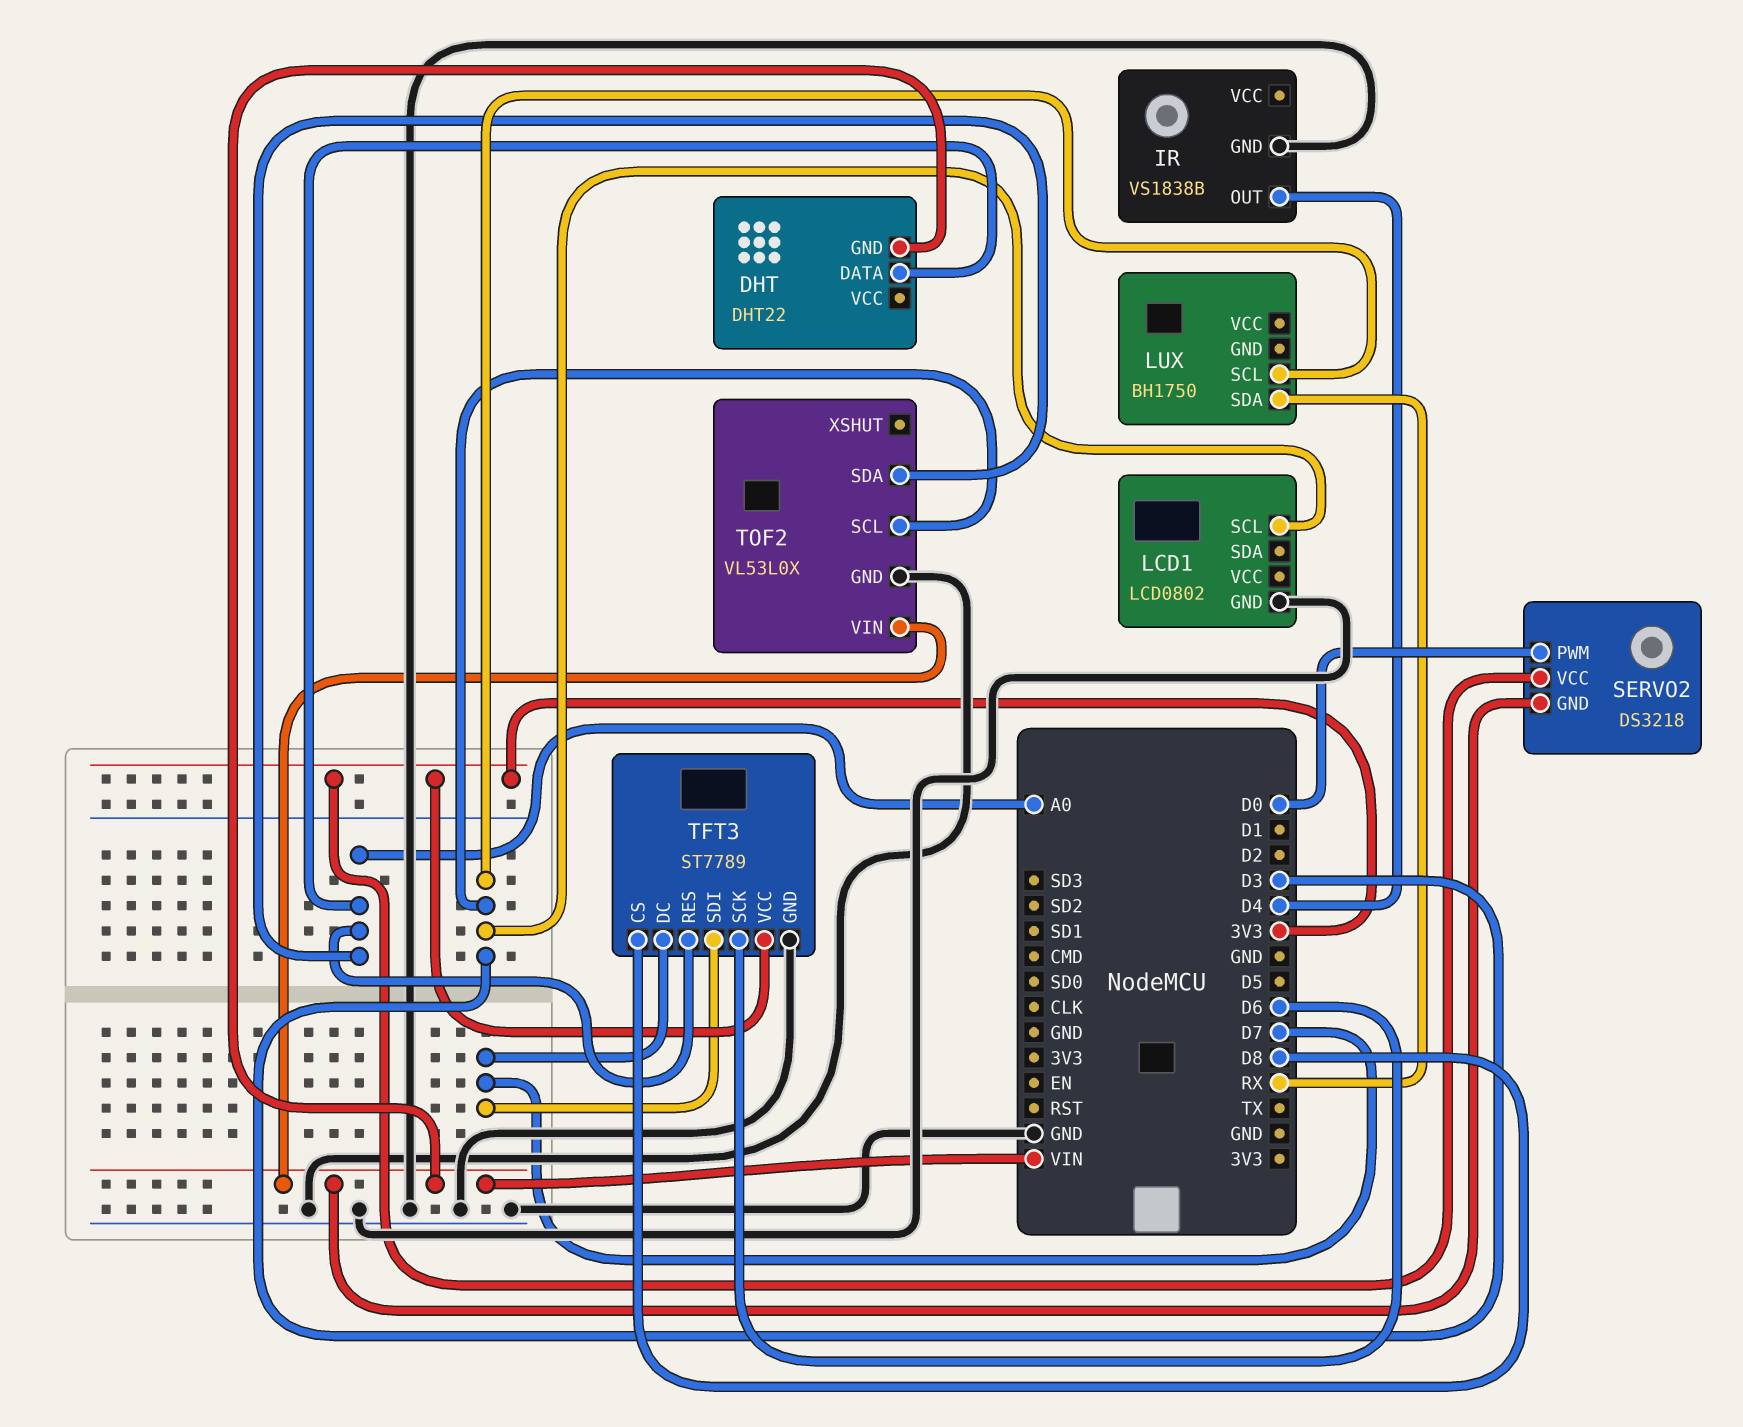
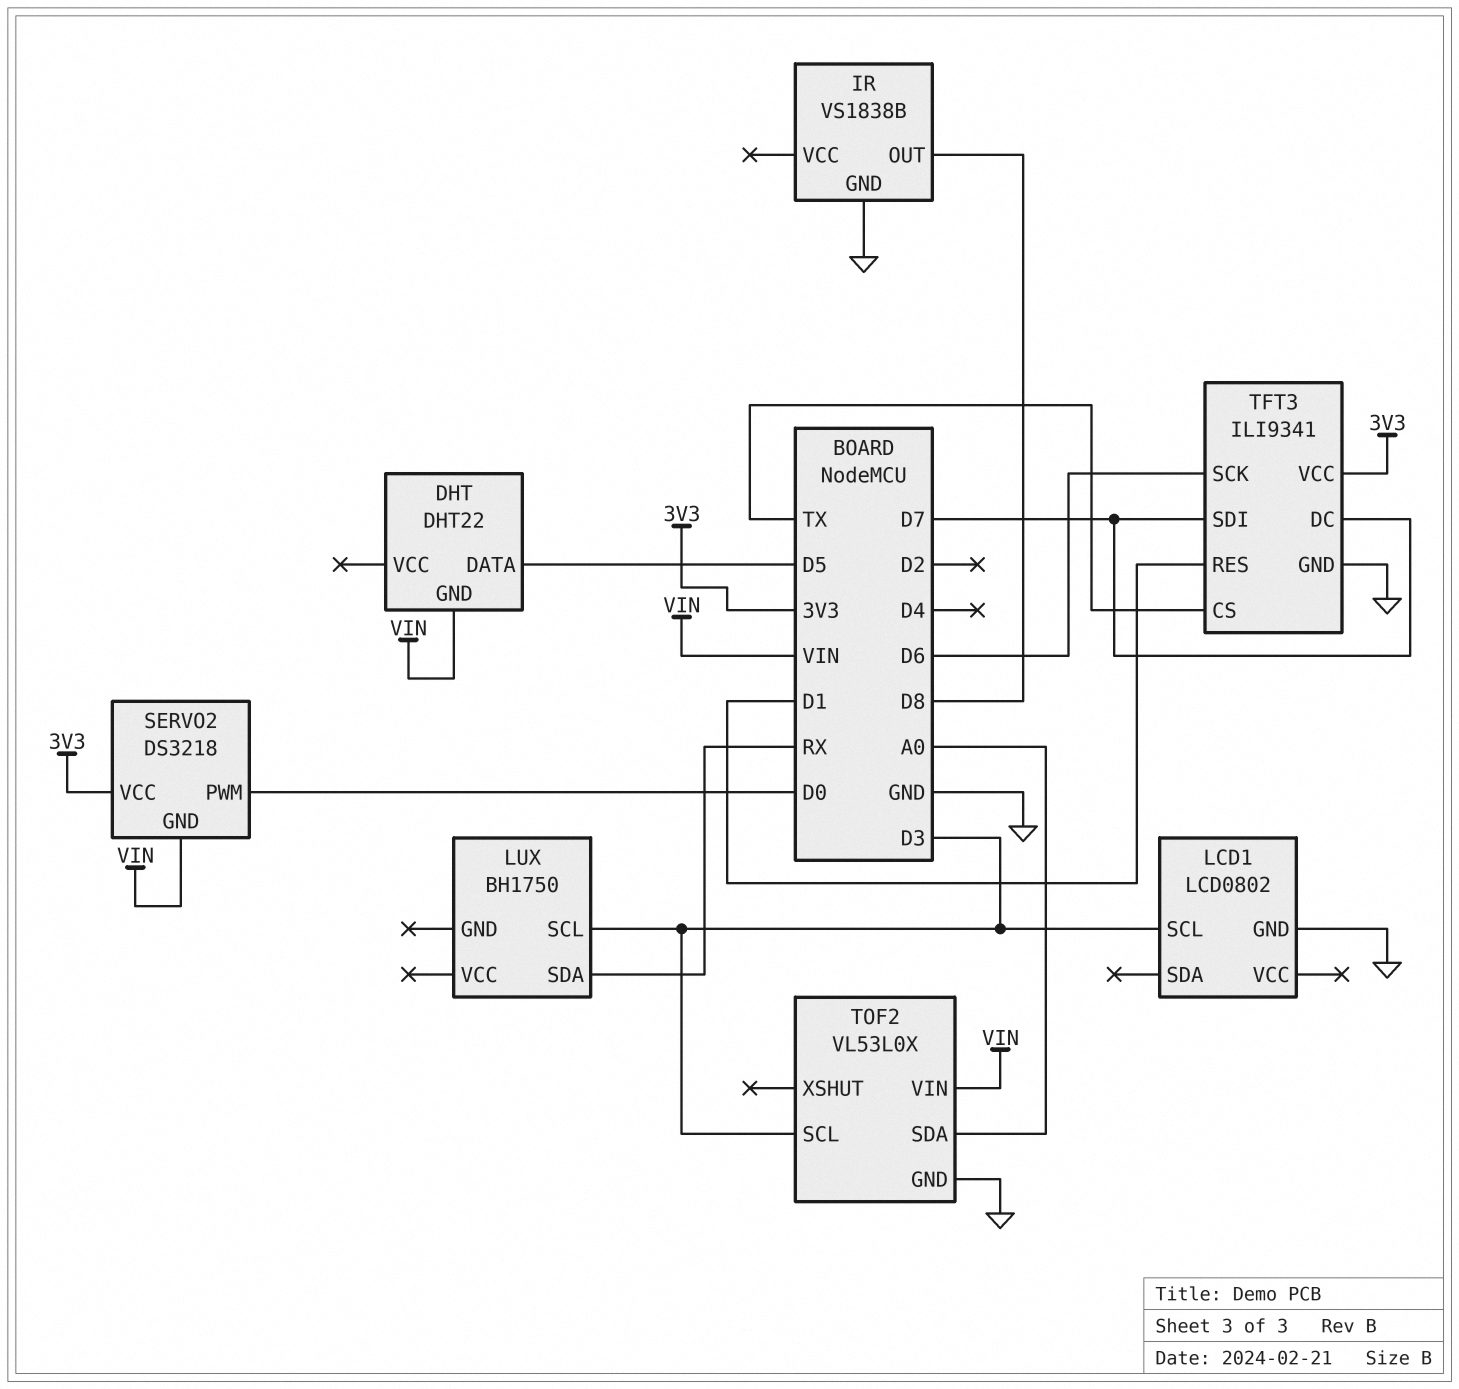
DHT pin DATA: A0 -> D5
IR pin OUT: D4 -> D8
TFT3: ST7789 -> ILI9341
TFT3 pin CS: D8 -> TX
TFT3 pin RES: A0 -> D1

